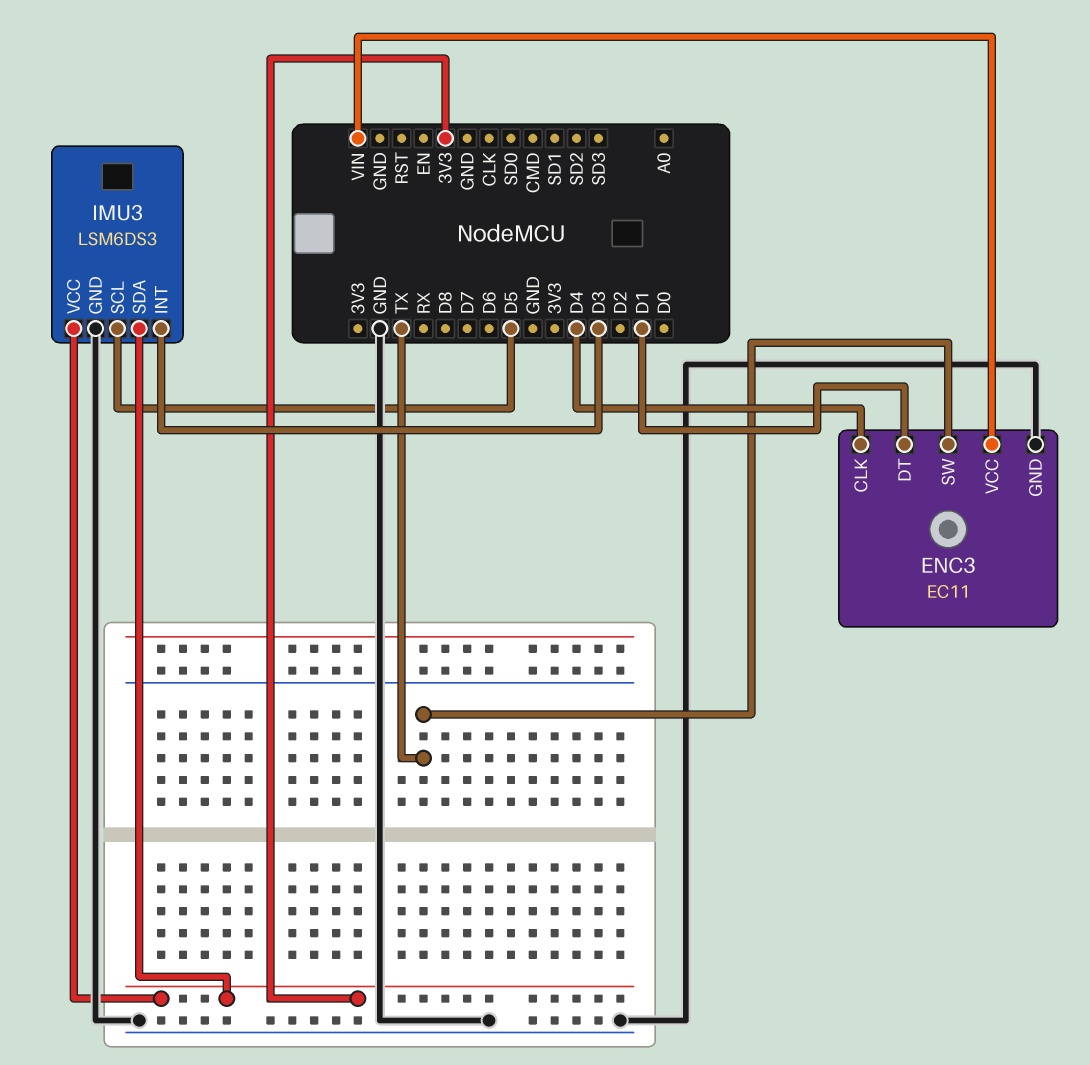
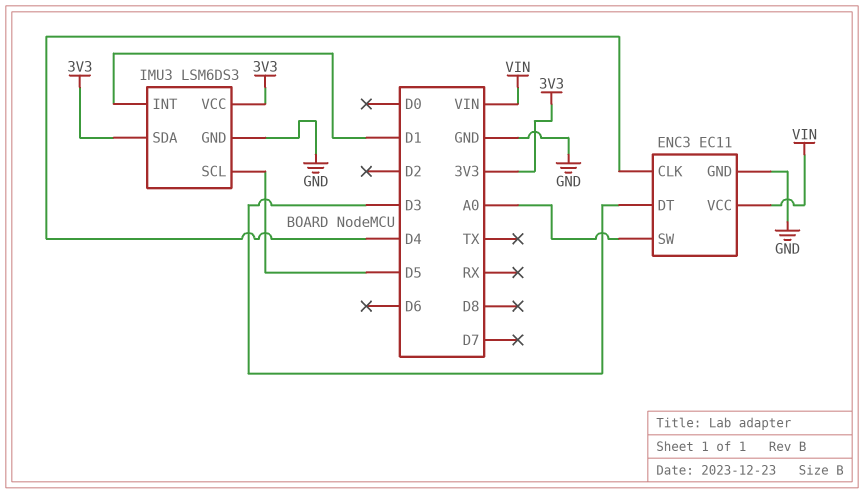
ENC3 pin DT: D1 -> D3
ENC3 pin SW: TX -> A0
IMU3 pin INT: D3 -> D1

